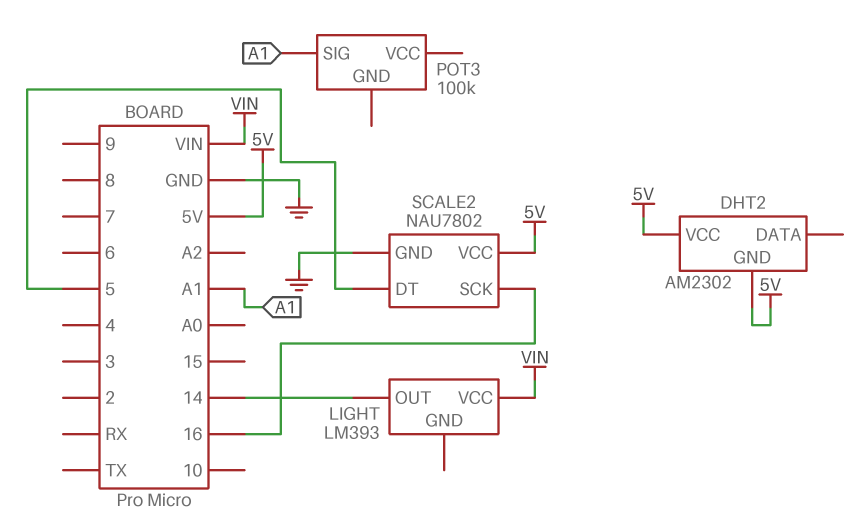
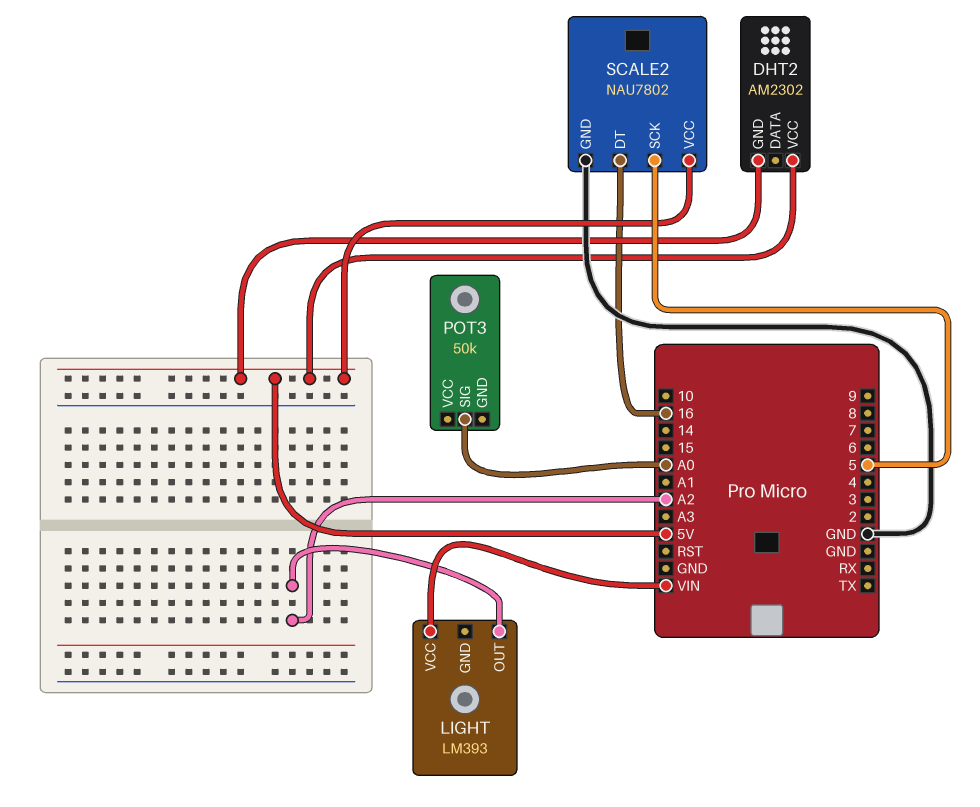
LIGHT pin OUT: 14 -> A2
POT3: 100k -> 50k
POT3 pin SIG: A1 -> A0
SCALE2 pin DT: 5 -> 16
SCALE2 pin SCK: 16 -> 5

